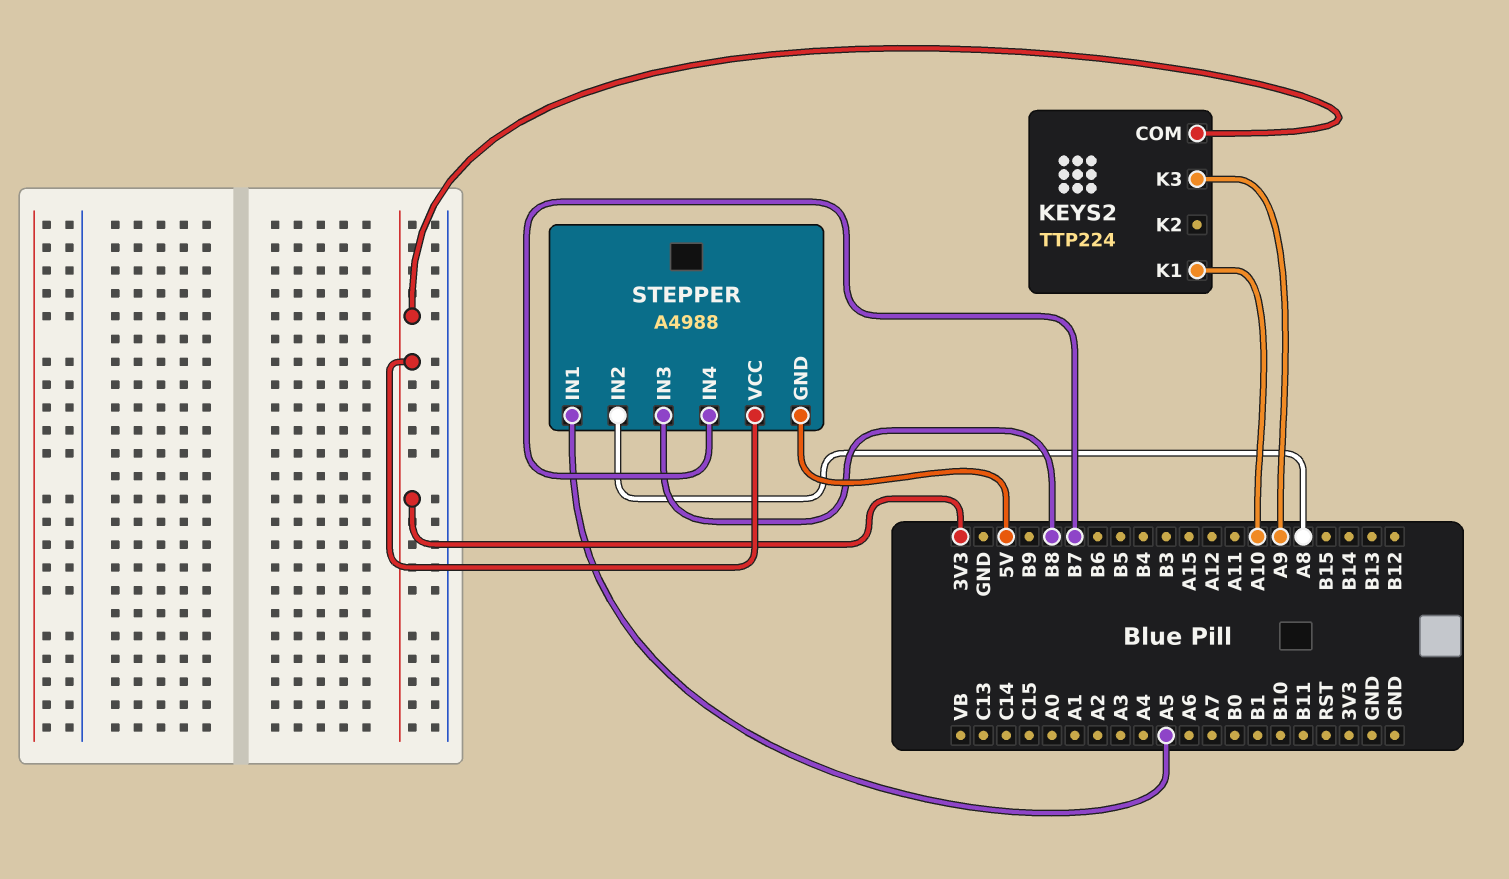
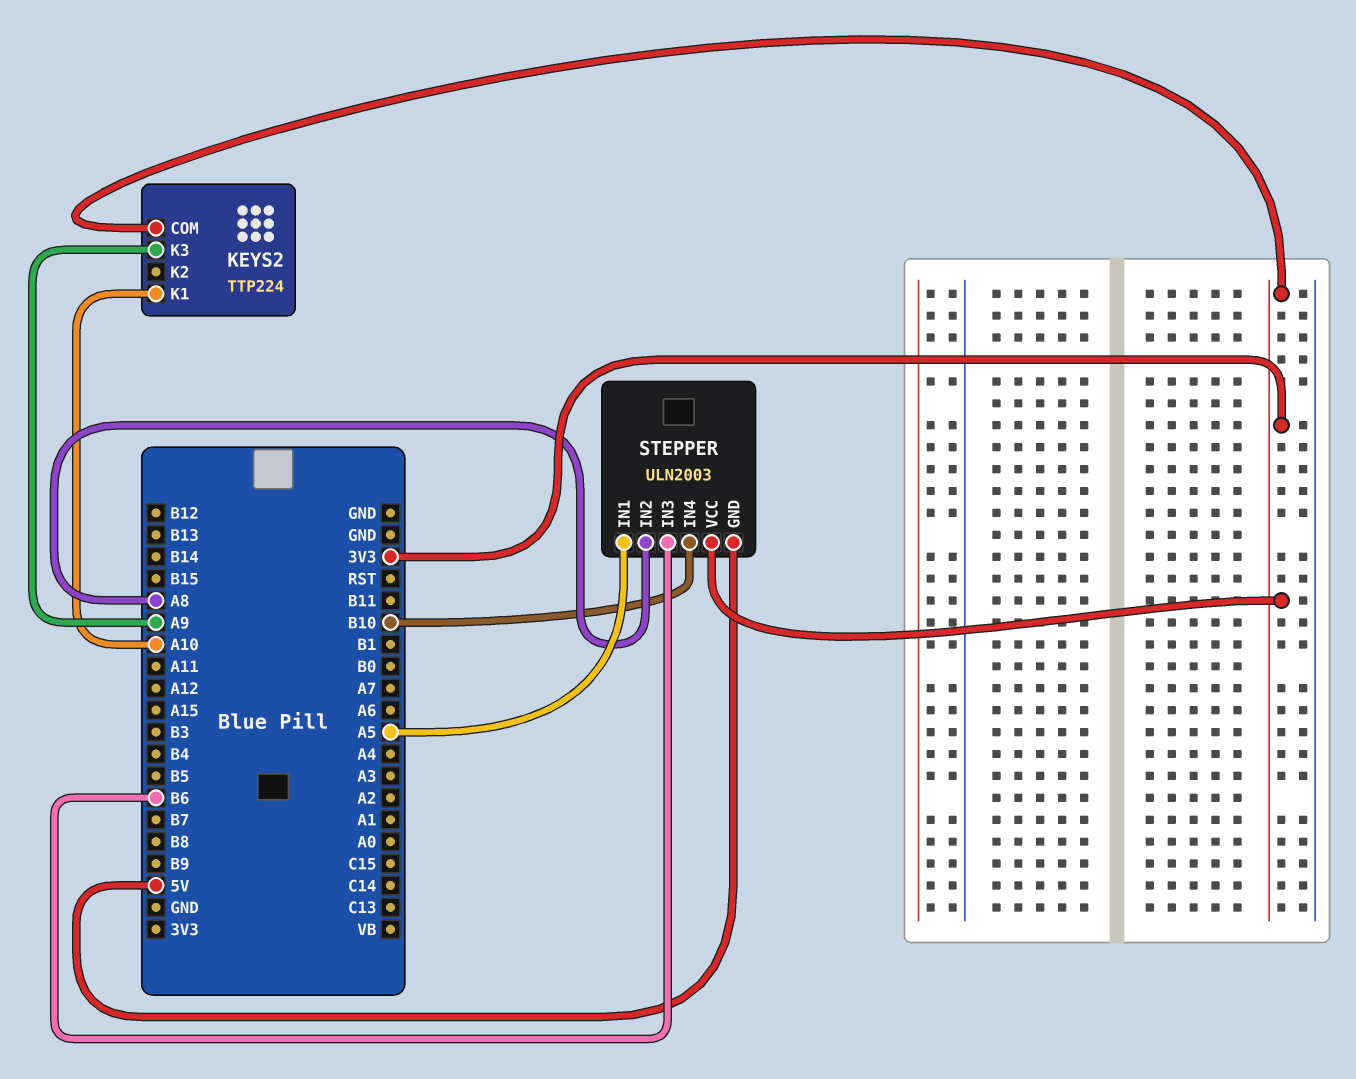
STEPPER: A4988 -> ULN2003
STEPPER pin IN3: B8 -> B6
STEPPER pin IN4: B7 -> B10

